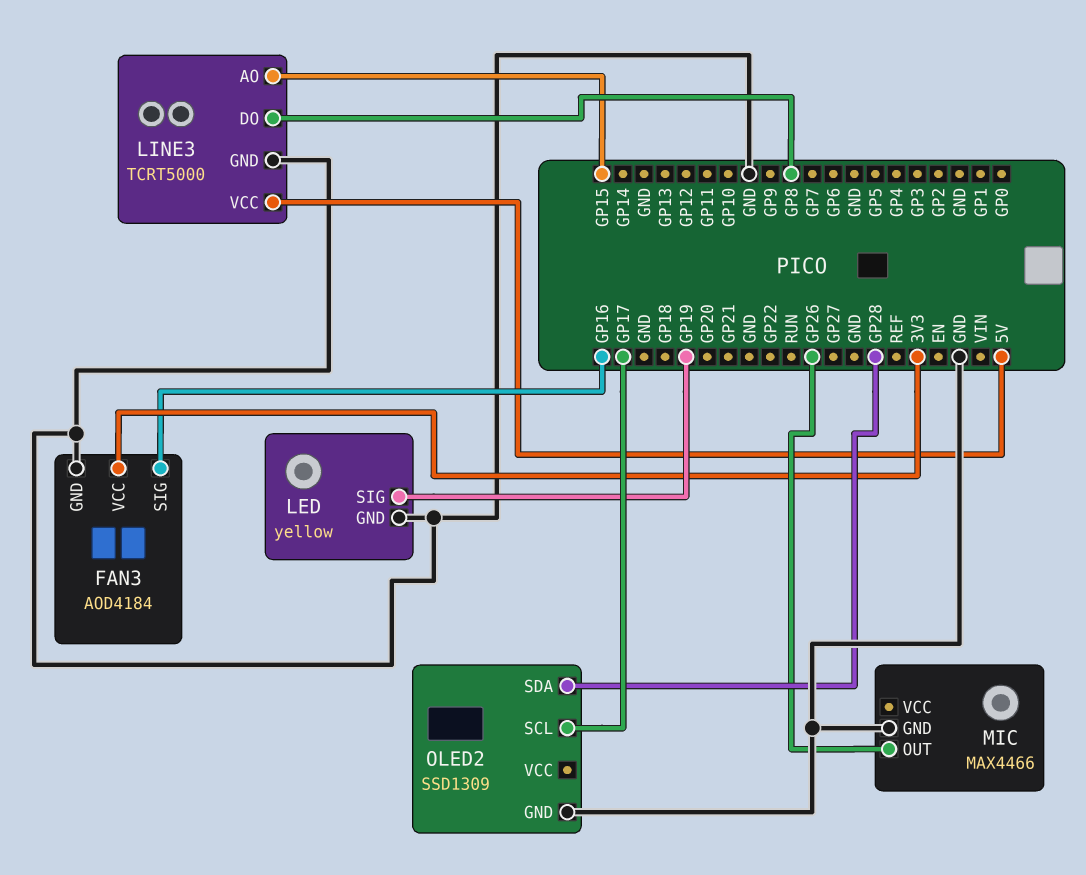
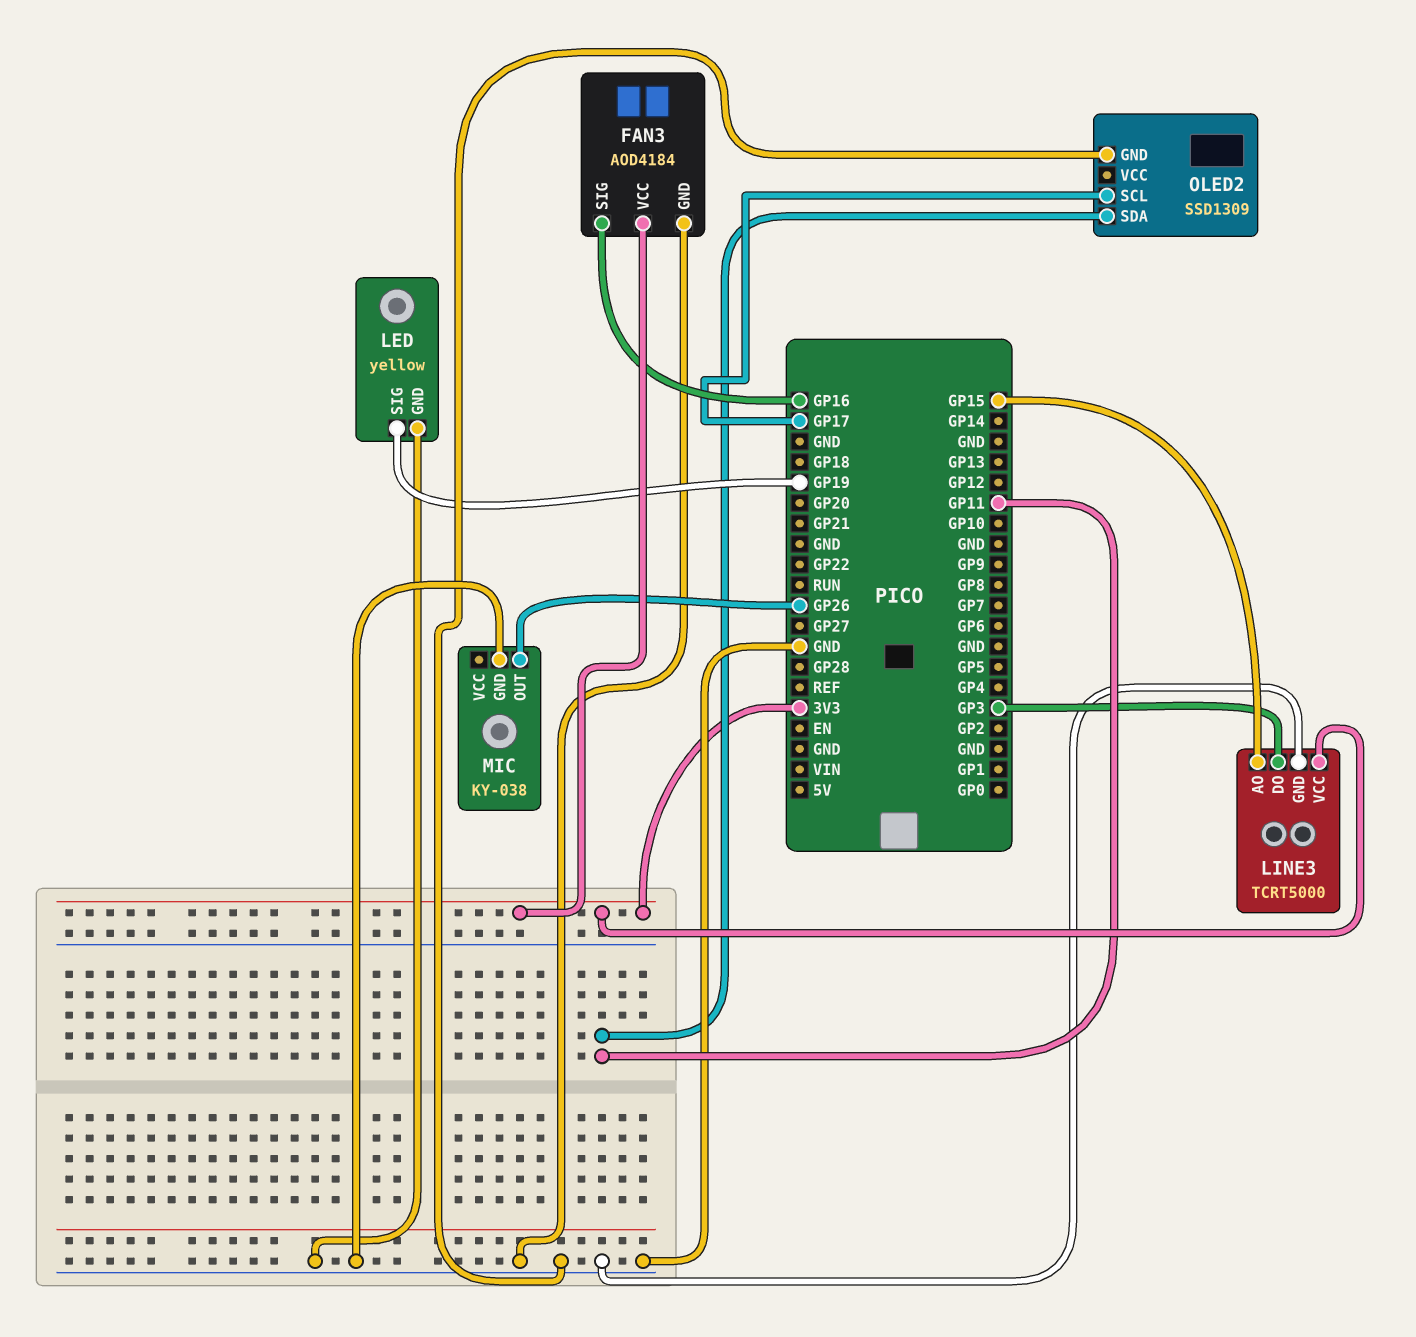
LINE3 pin DO: GP8 -> GP3
LINE3 pin VCC: 5V -> 3V3
MIC: MAX4466 -> KY-038
OLED2 pin SDA: GP28 -> GP11

